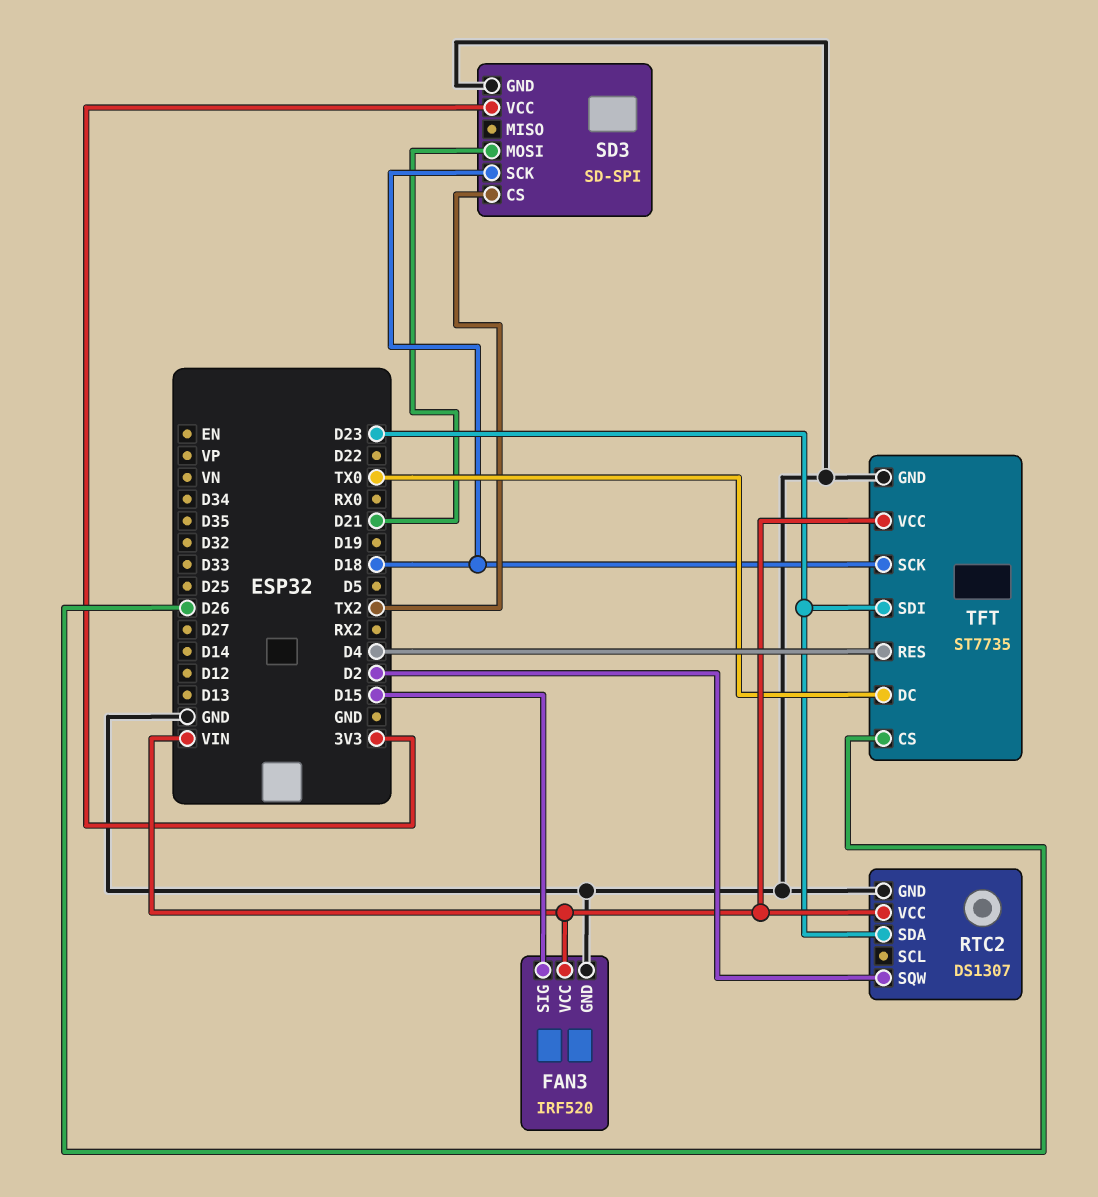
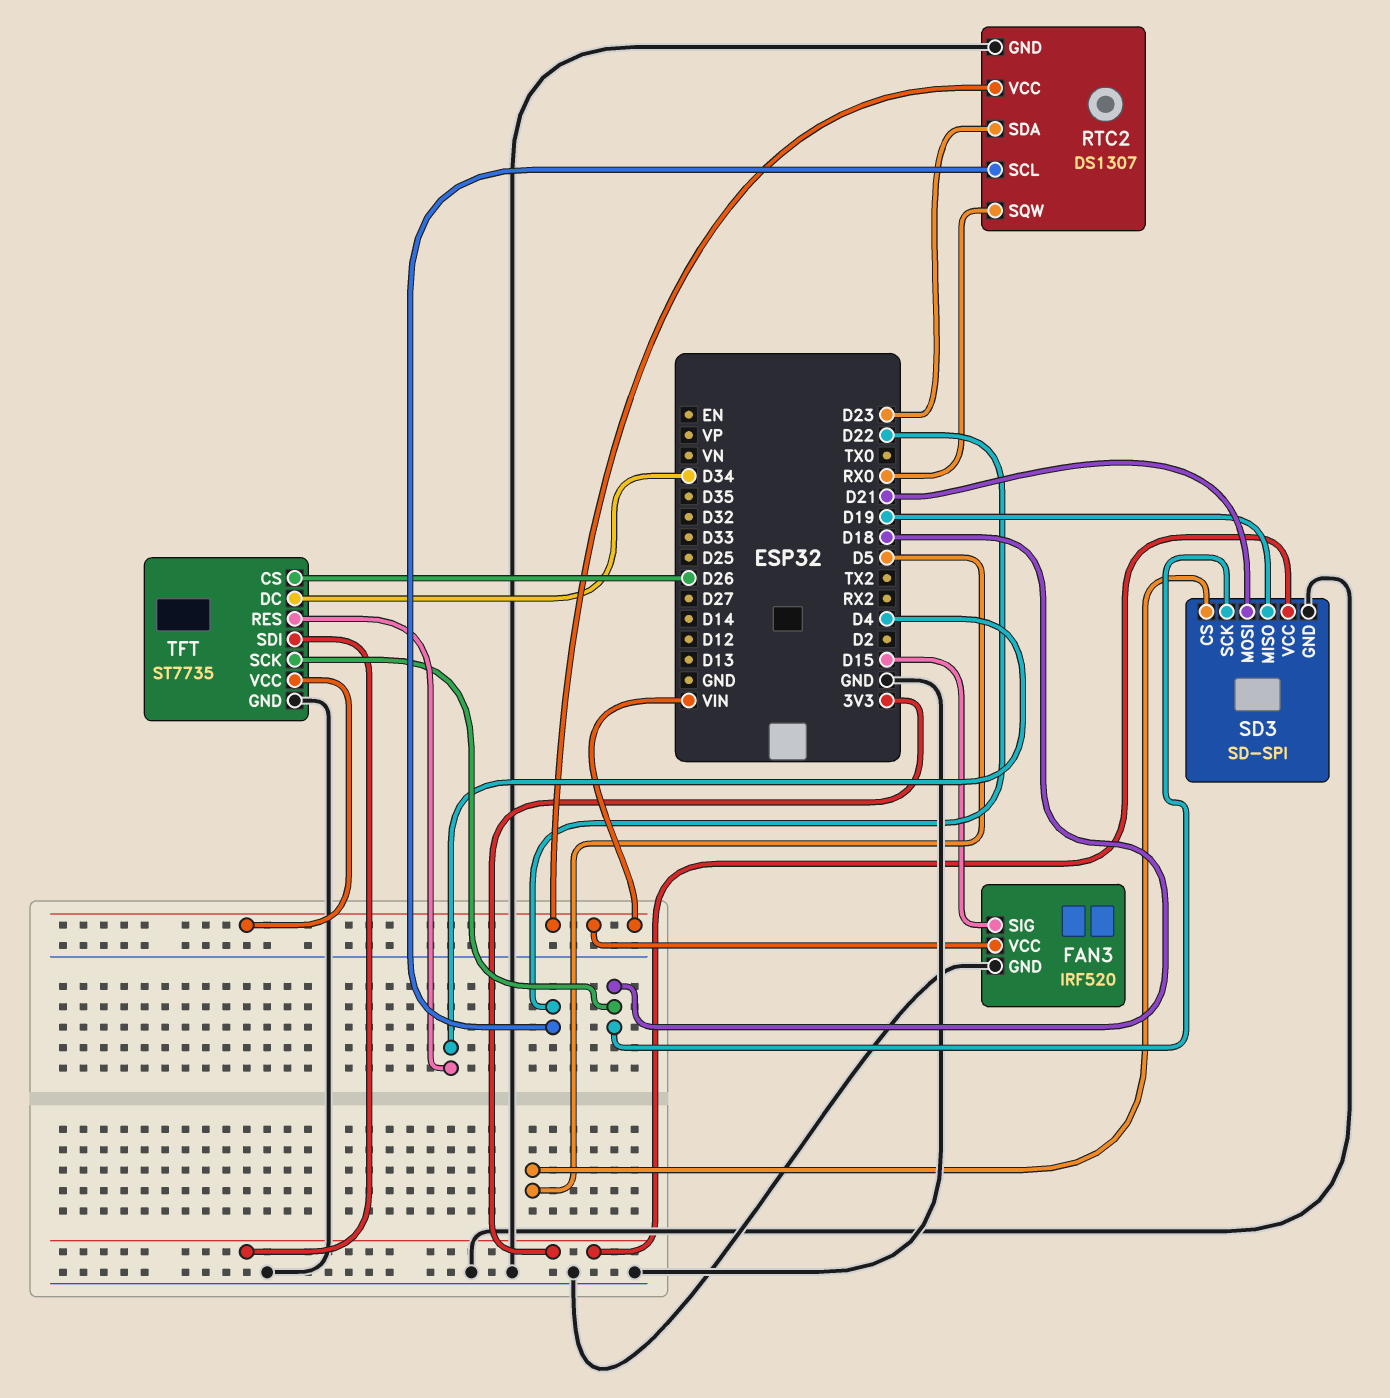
RTC2 pin SCL: none -> D22
RTC2 pin SQW: D2 -> RX0
SD3 pin CS: TX2 -> D5
SD3 pin MISO: none -> D19
TFT pin DC: TX0 -> D34
TFT pin SDI: D23 -> 3V3

